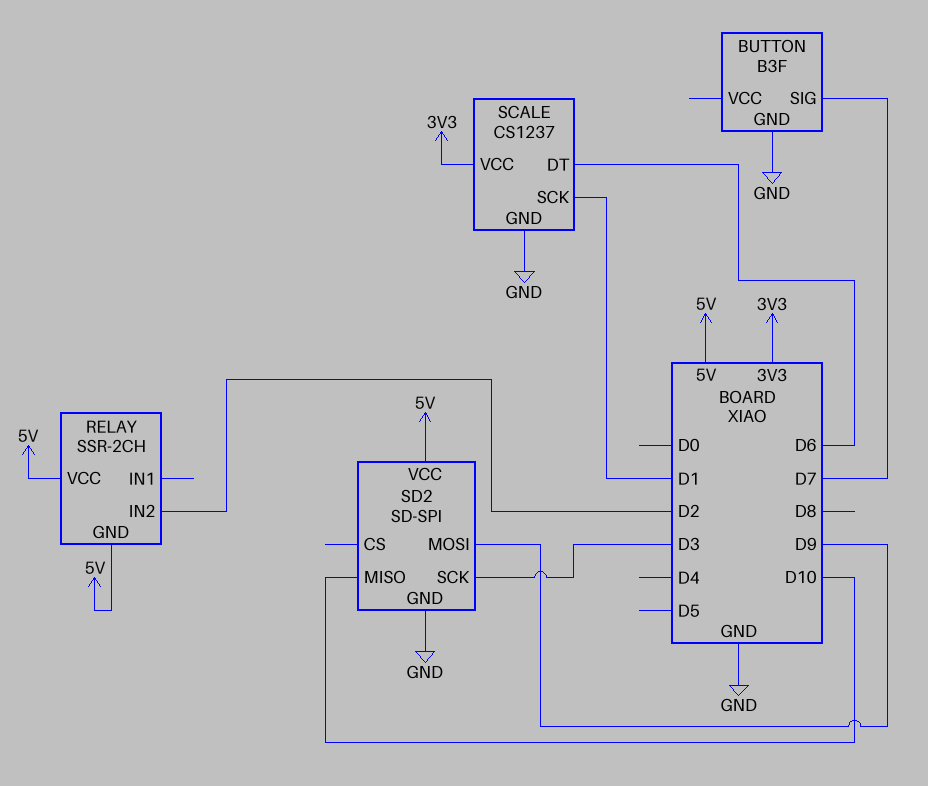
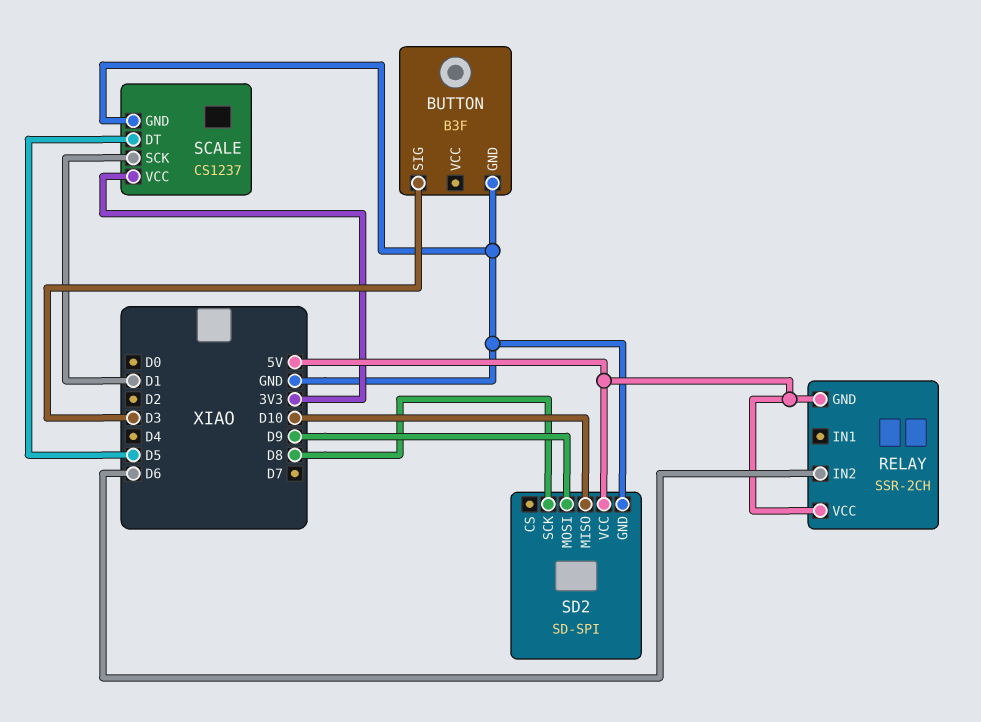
BUTTON pin SIG: D7 -> D3
RELAY pin IN2: D2 -> D6
SCALE pin DT: D6 -> D5
SD2 pin SCK: D3 -> D8

